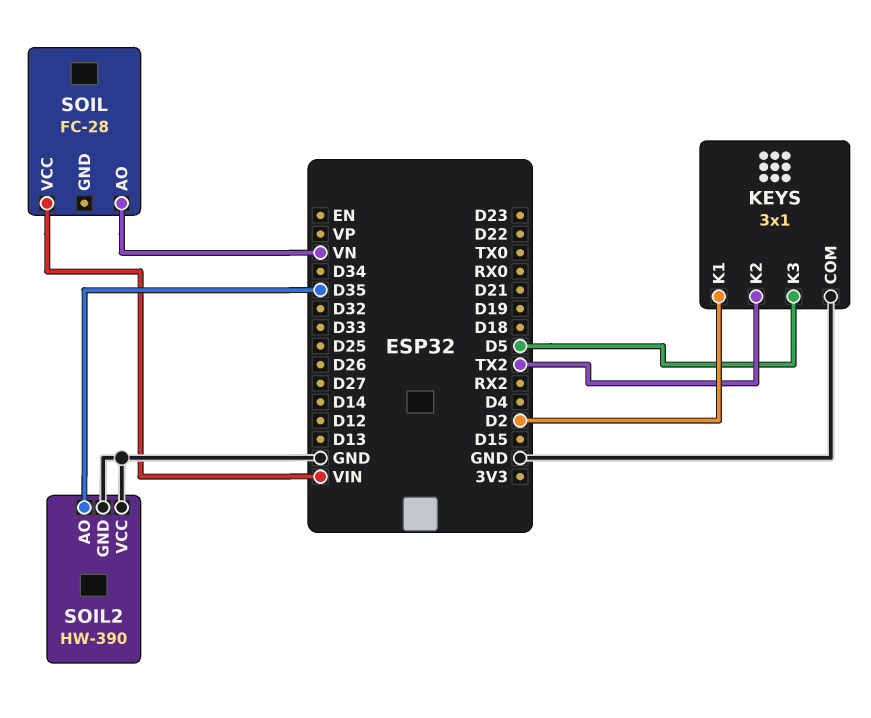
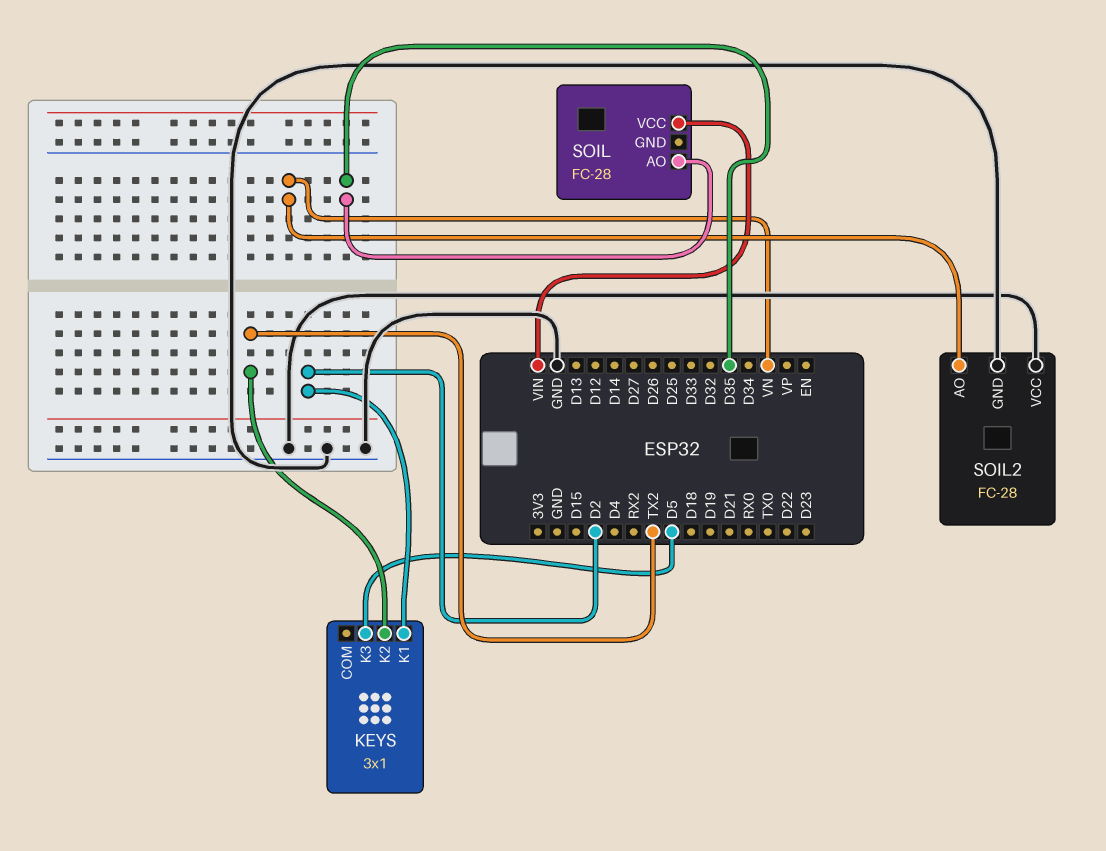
KEYS pin COM: GND -> none
SOIL pin AO: VN -> D35
SOIL2: HW-390 -> FC-28
SOIL2 pin AO: D35 -> VN

